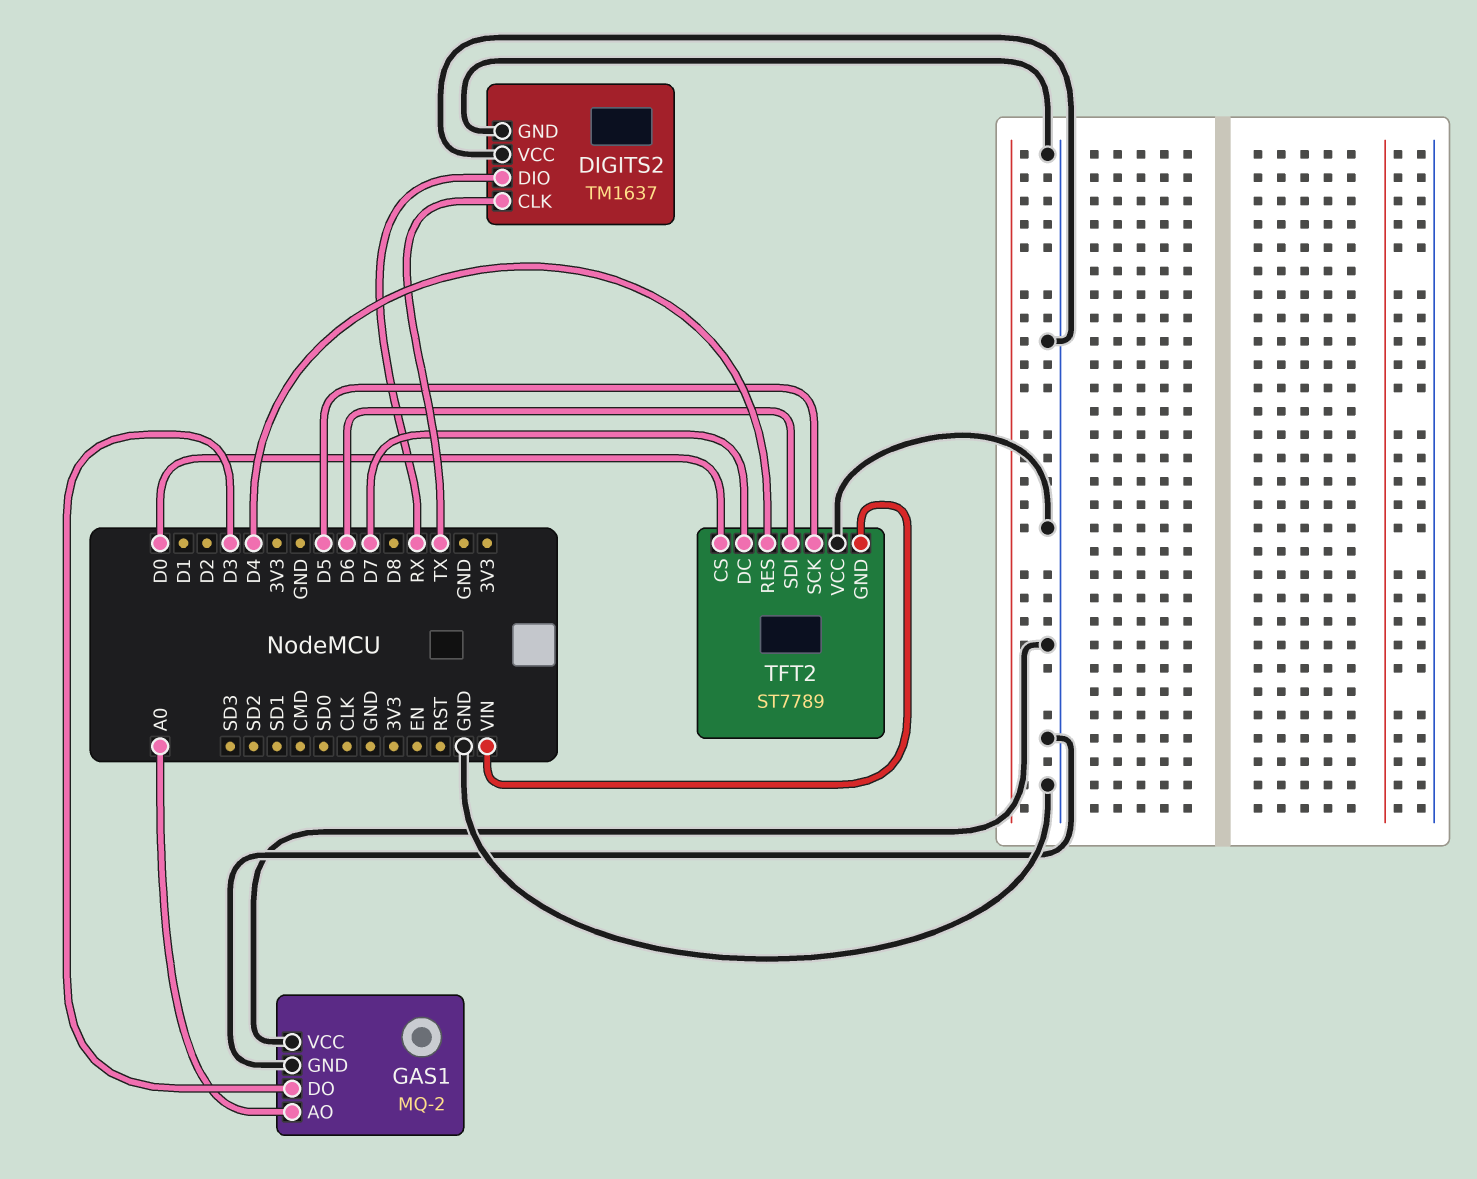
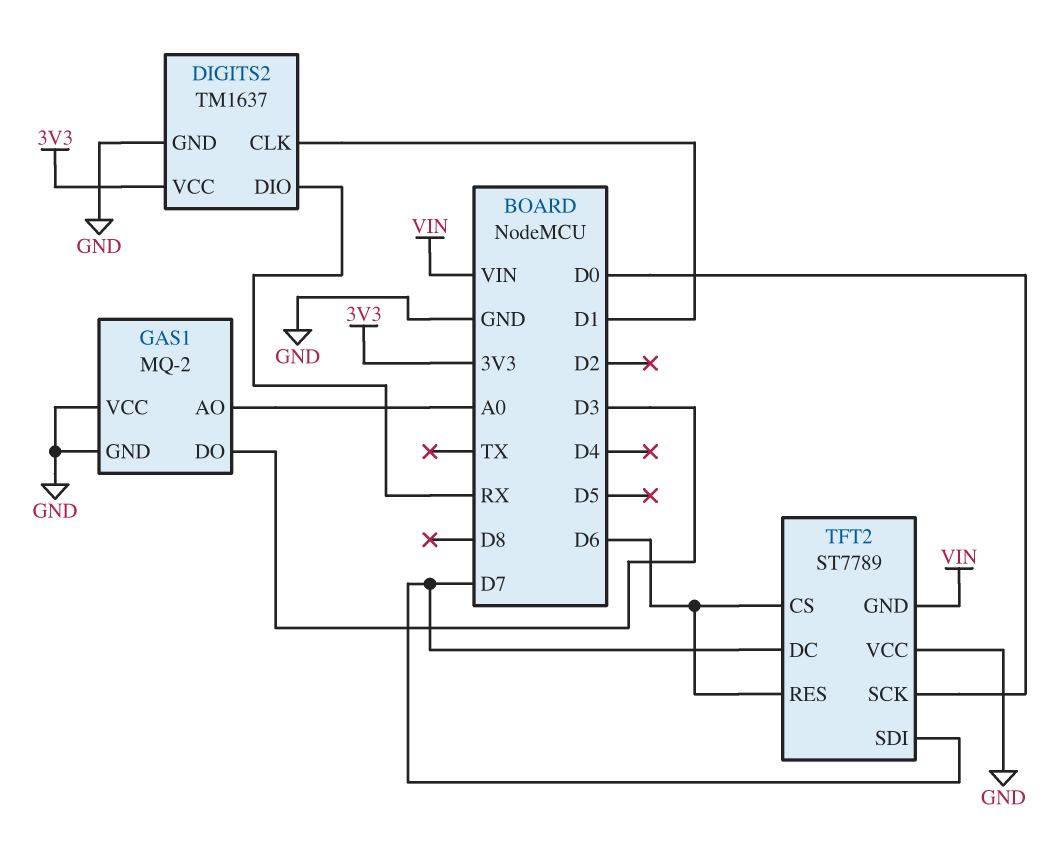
DIGITS2 pin CLK: TX -> D1
DIGITS2 pin VCC: GND -> 3V3
TFT2 pin CS: D0 -> D6
TFT2 pin RES: D4 -> D6
TFT2 pin SCK: D5 -> D0
TFT2 pin SDI: D6 -> D7

